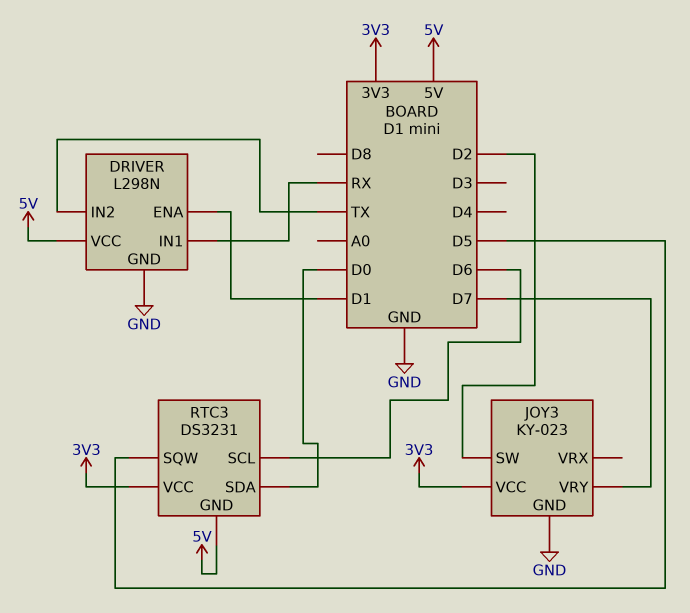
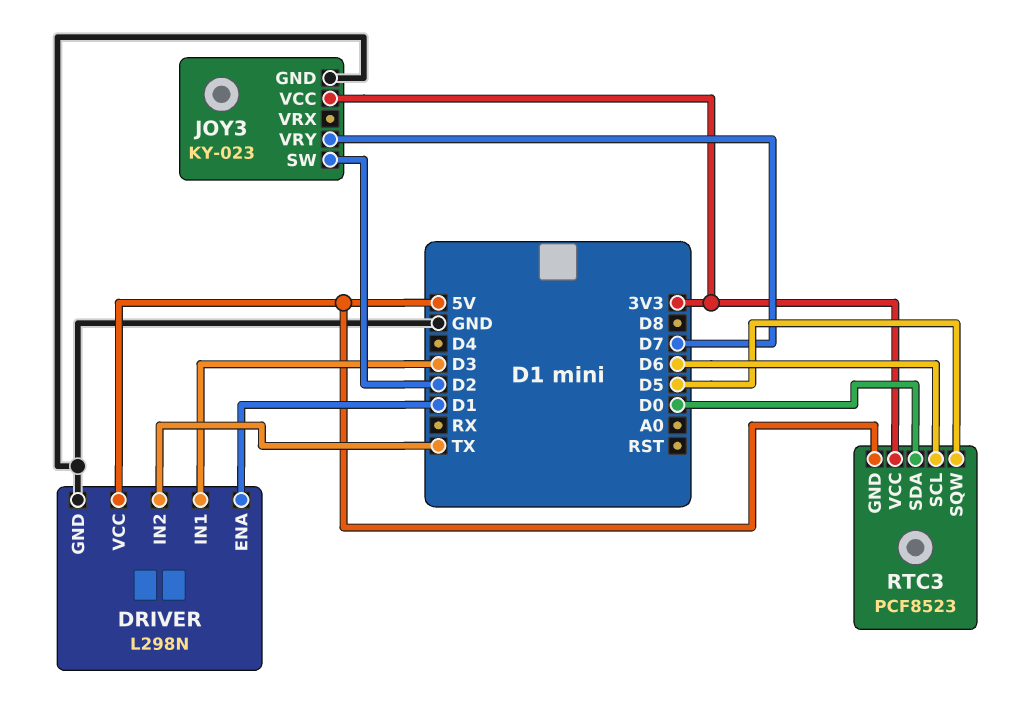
DRIVER pin IN1: RX -> D3
RTC3: DS3231 -> PCF8523

